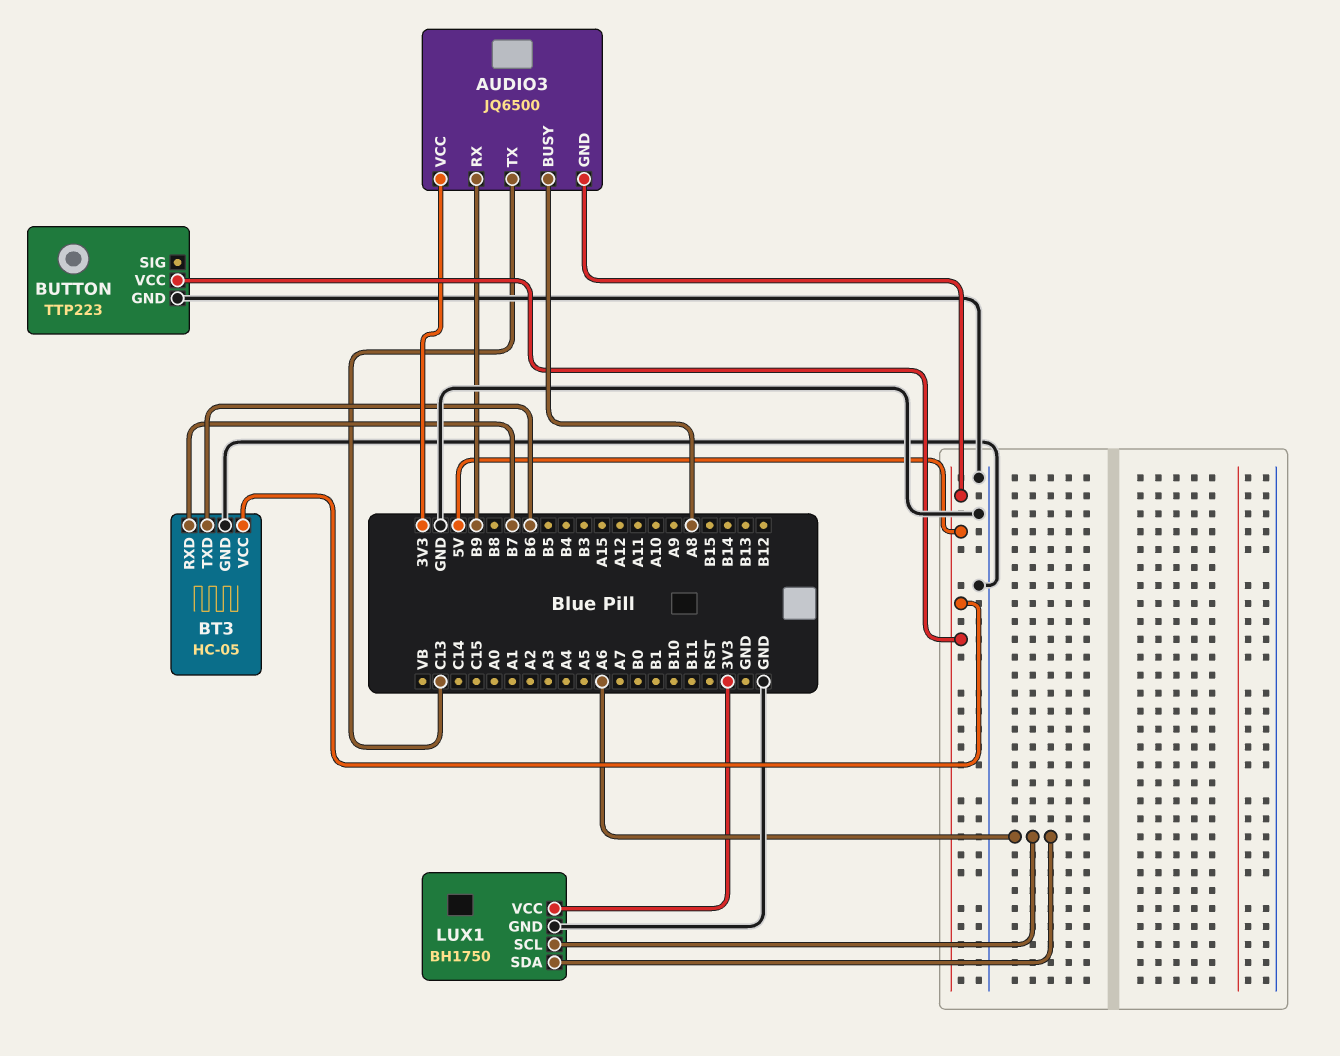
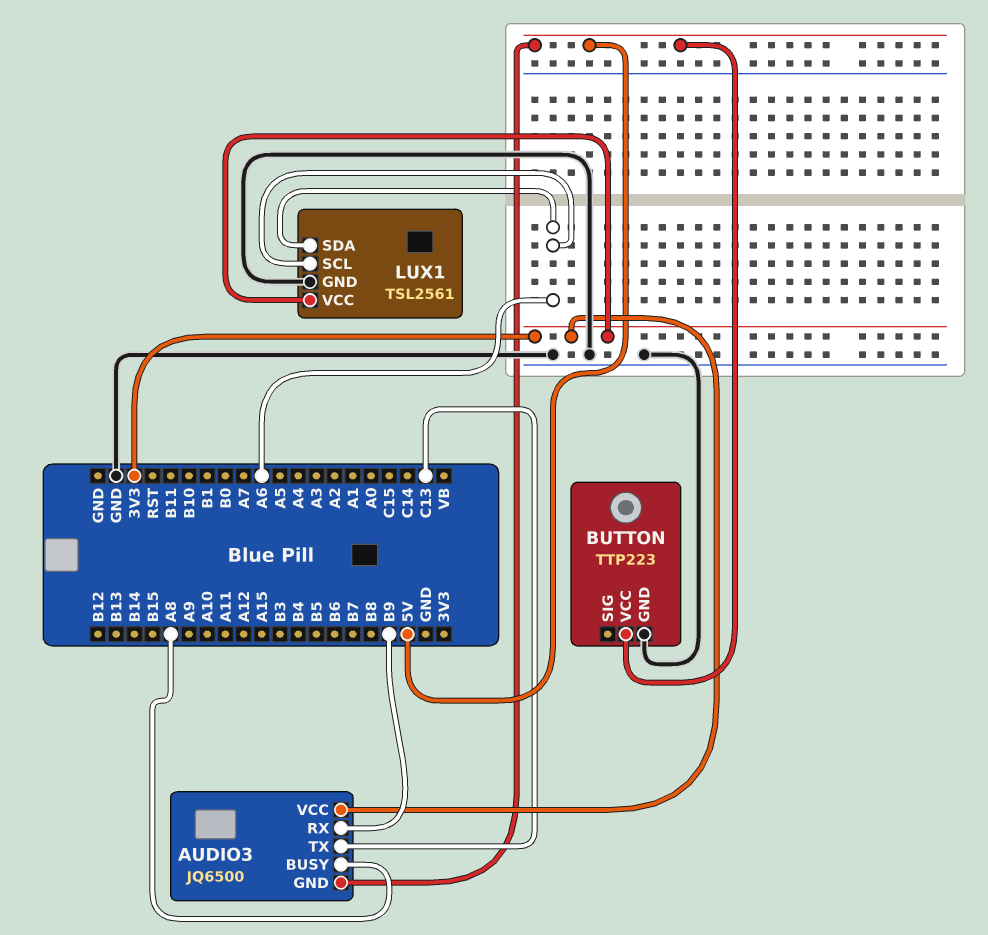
BT3: HC-05 -> none
BT3 pin GND: GND -> none
BT3 pin RXD: B7 -> none
BT3 pin TXD: B6 -> none
BT3 pin VCC: 5V -> none
LUX1: BH1750 -> TSL2561

